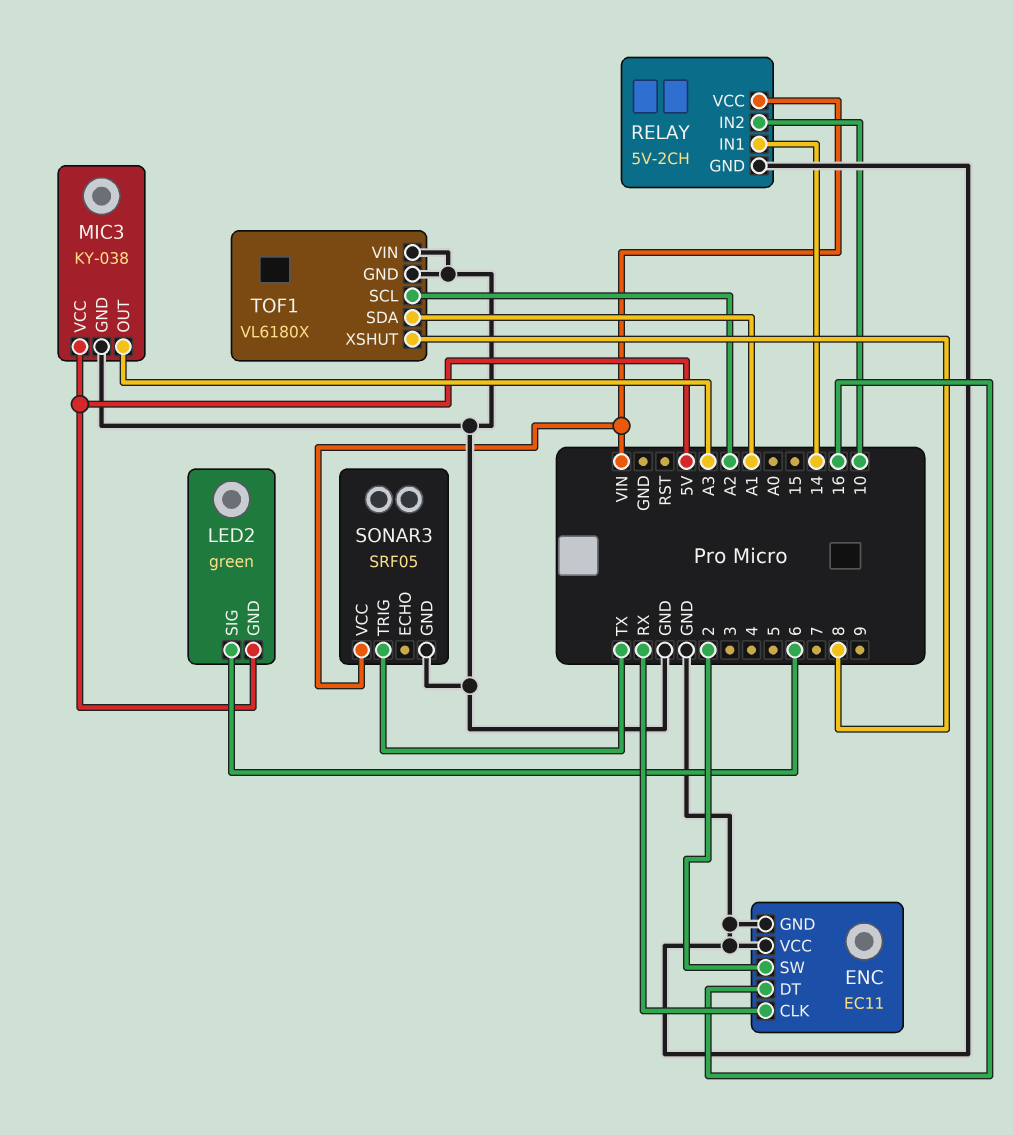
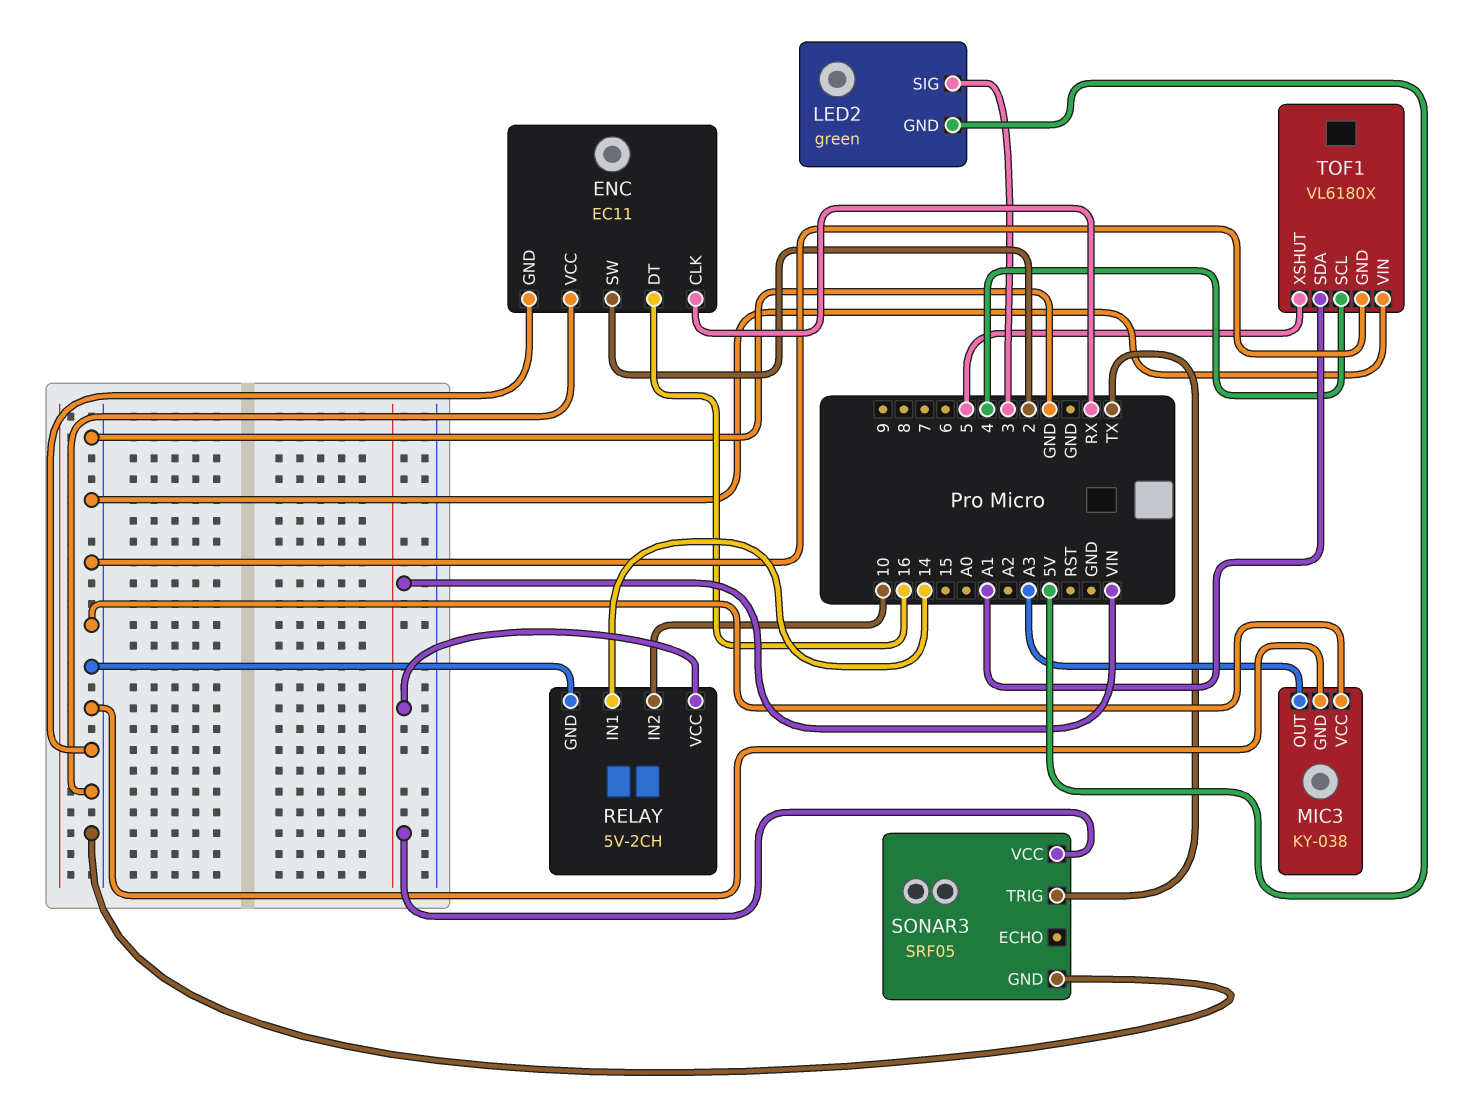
LED2 pin SIG: 6 -> 3
MIC3 pin VCC: 5V -> GND
TOF1 pin SCL: A2 -> 4
TOF1 pin XSHUT: 8 -> 5

